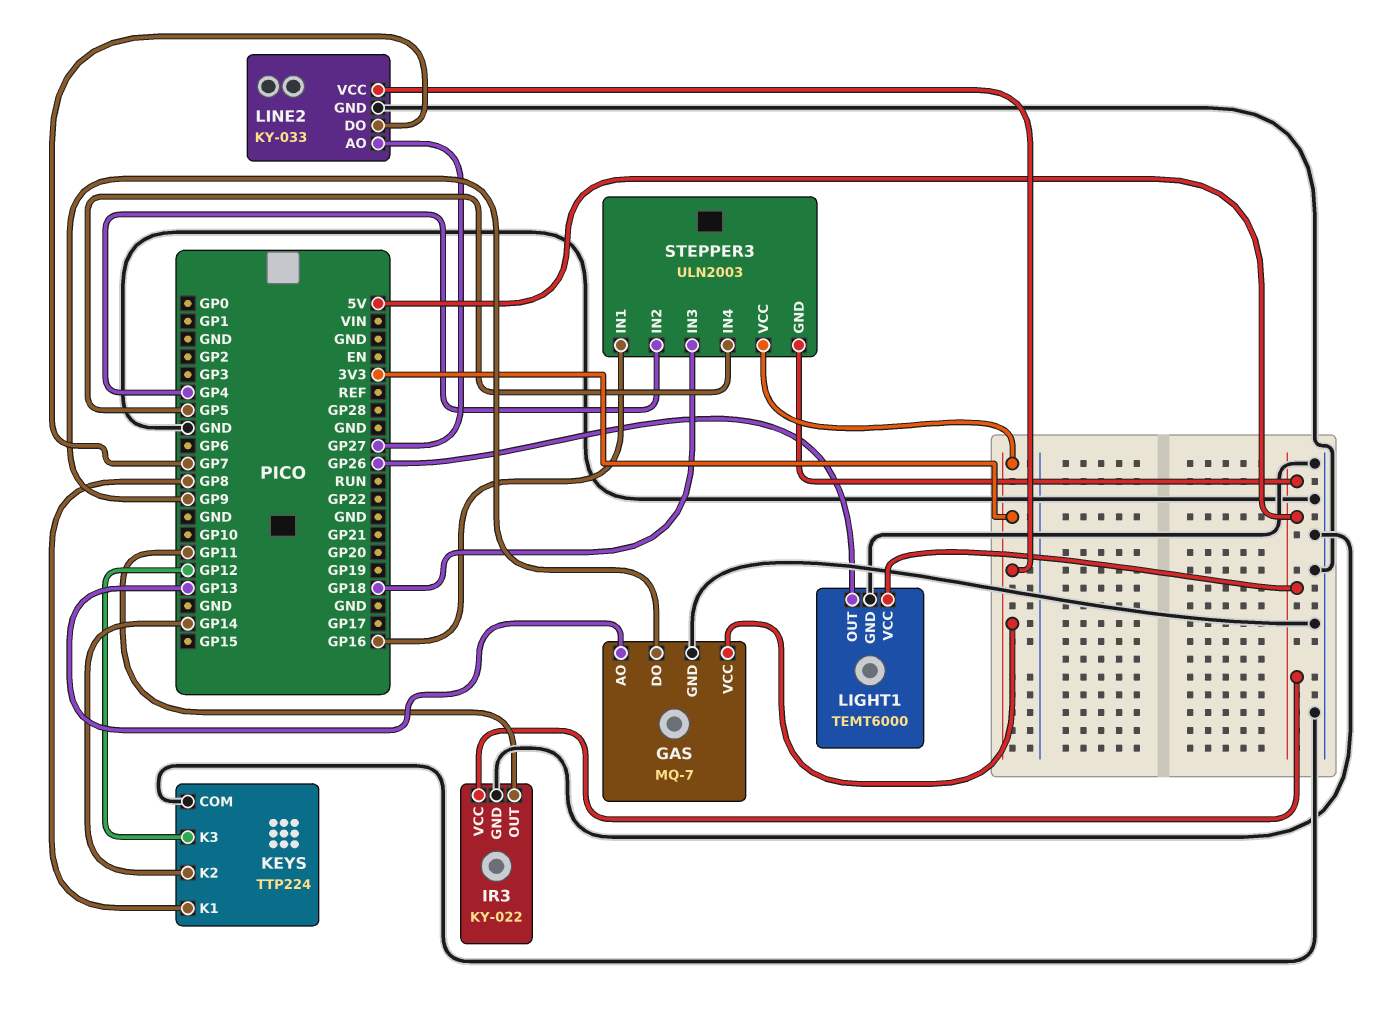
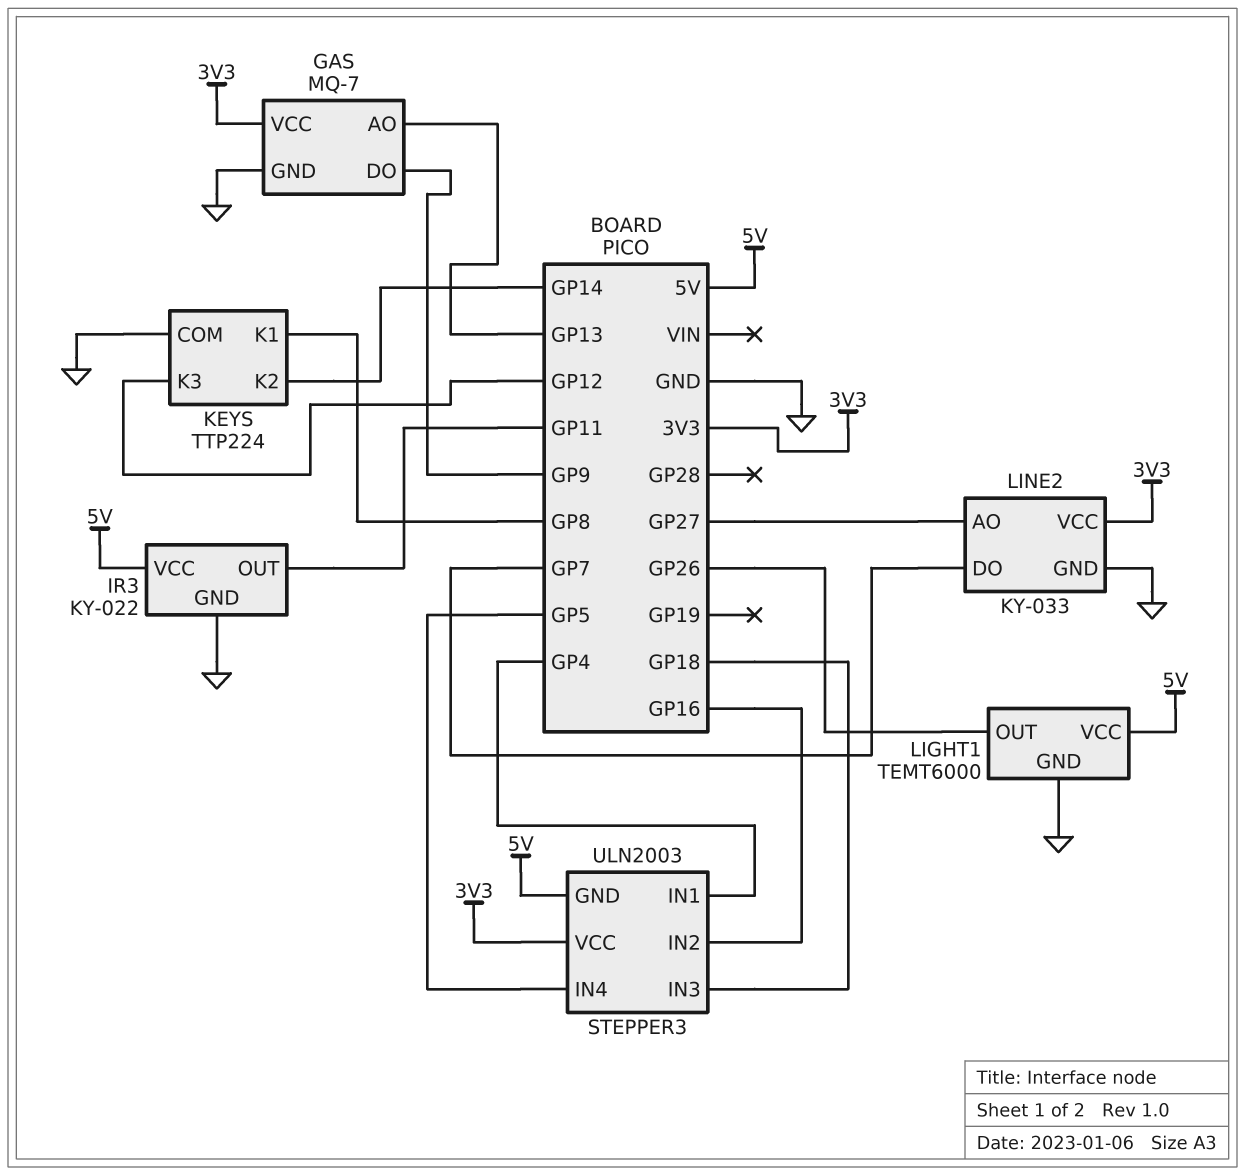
STEPPER3 pin IN1: GP16 -> GP4
STEPPER3 pin IN2: GP4 -> GP16

